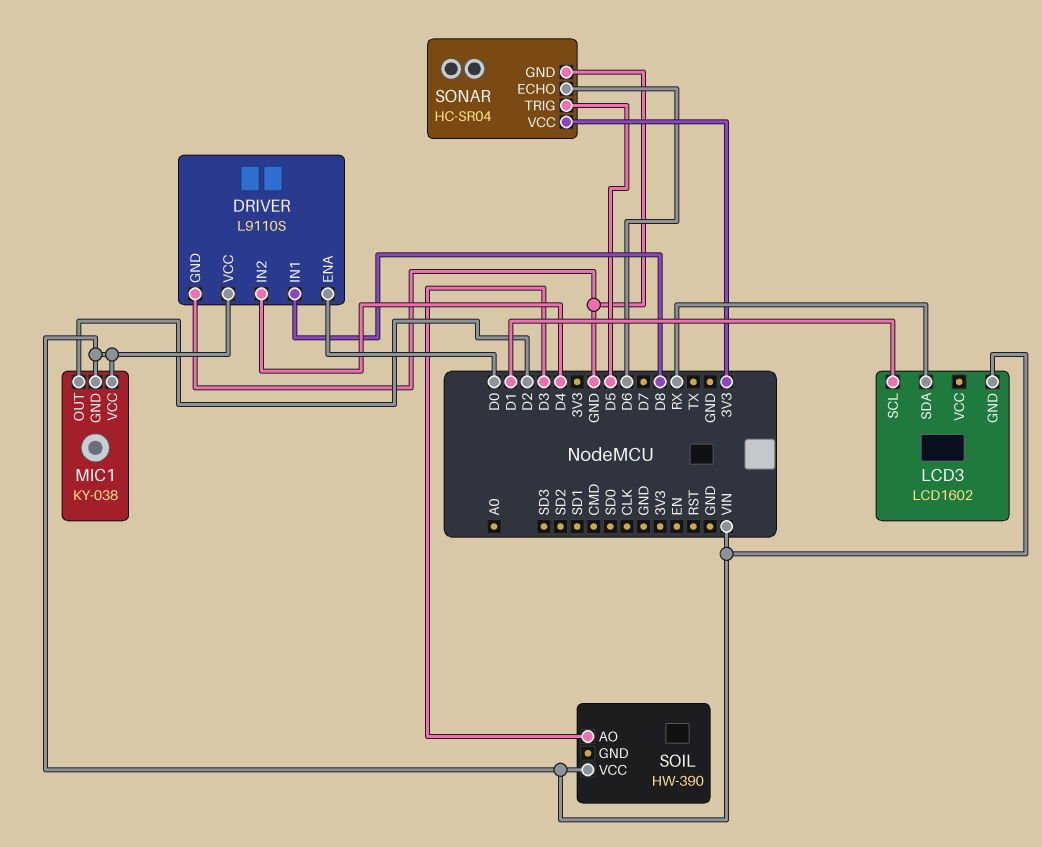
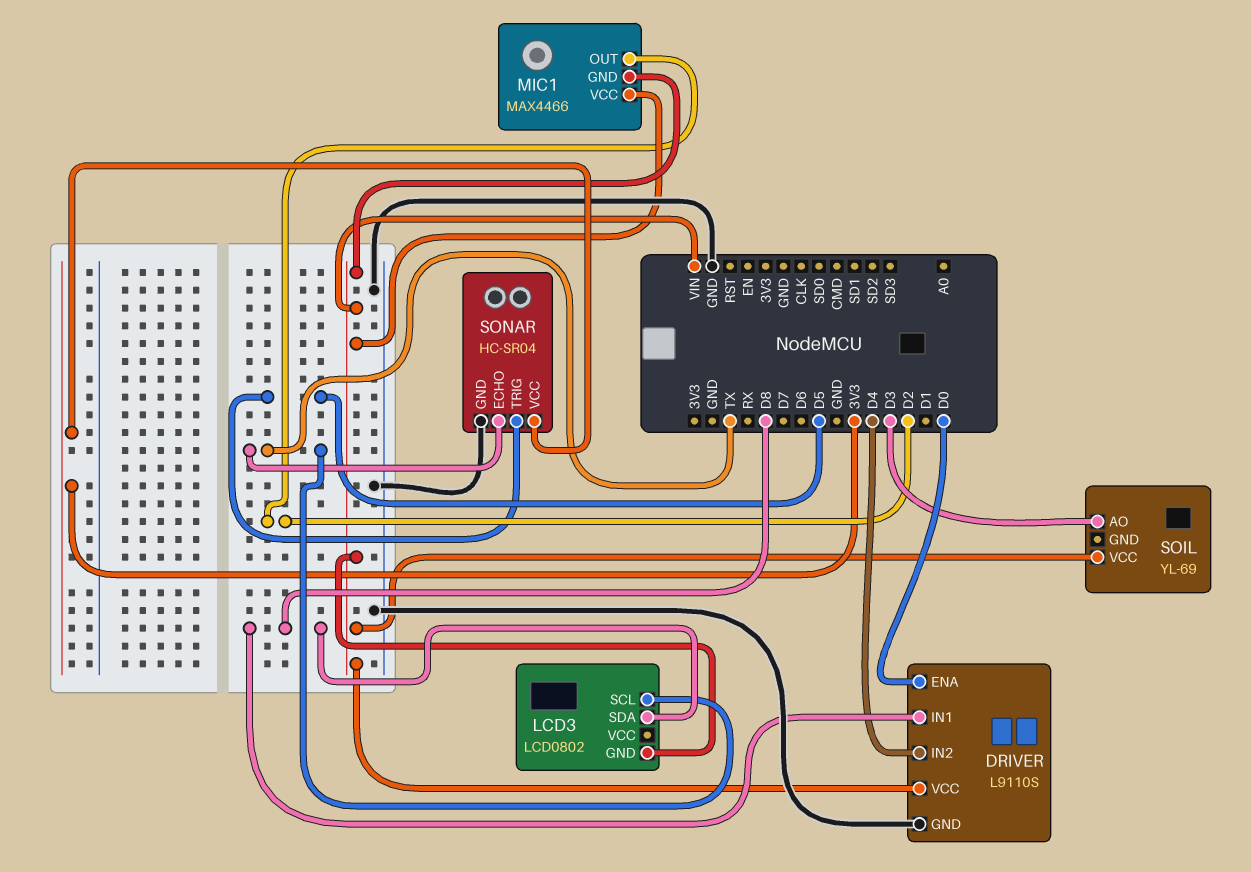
LCD3: LCD1602 -> LCD0802
LCD3 pin SCL: D1 -> TX
LCD3 pin SDA: RX -> D8
MIC1: KY-038 -> MAX4466
SOIL: HW-390 -> YL-69
SONAR pin ECHO: D6 -> TX

